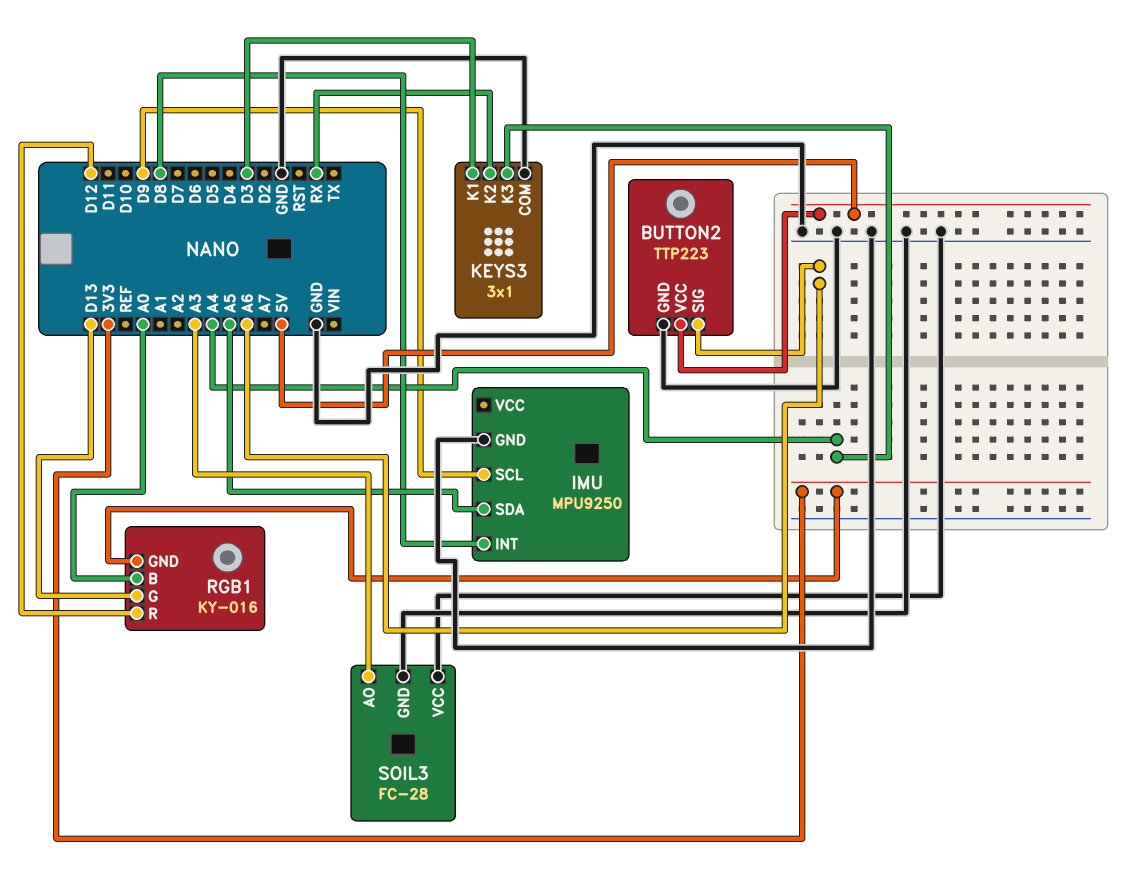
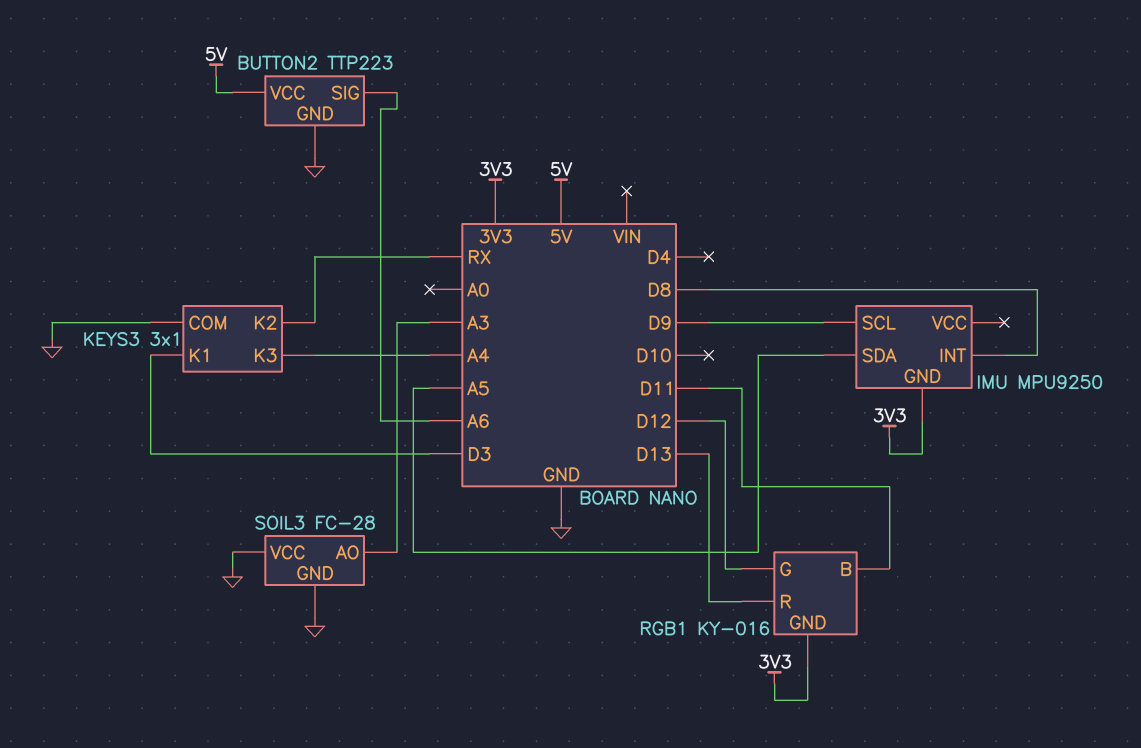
IMU pin GND: GND -> 3V3
RGB1 pin B: A0 -> D11
RGB1 pin G: D13 -> D12
RGB1 pin R: D12 -> D13

